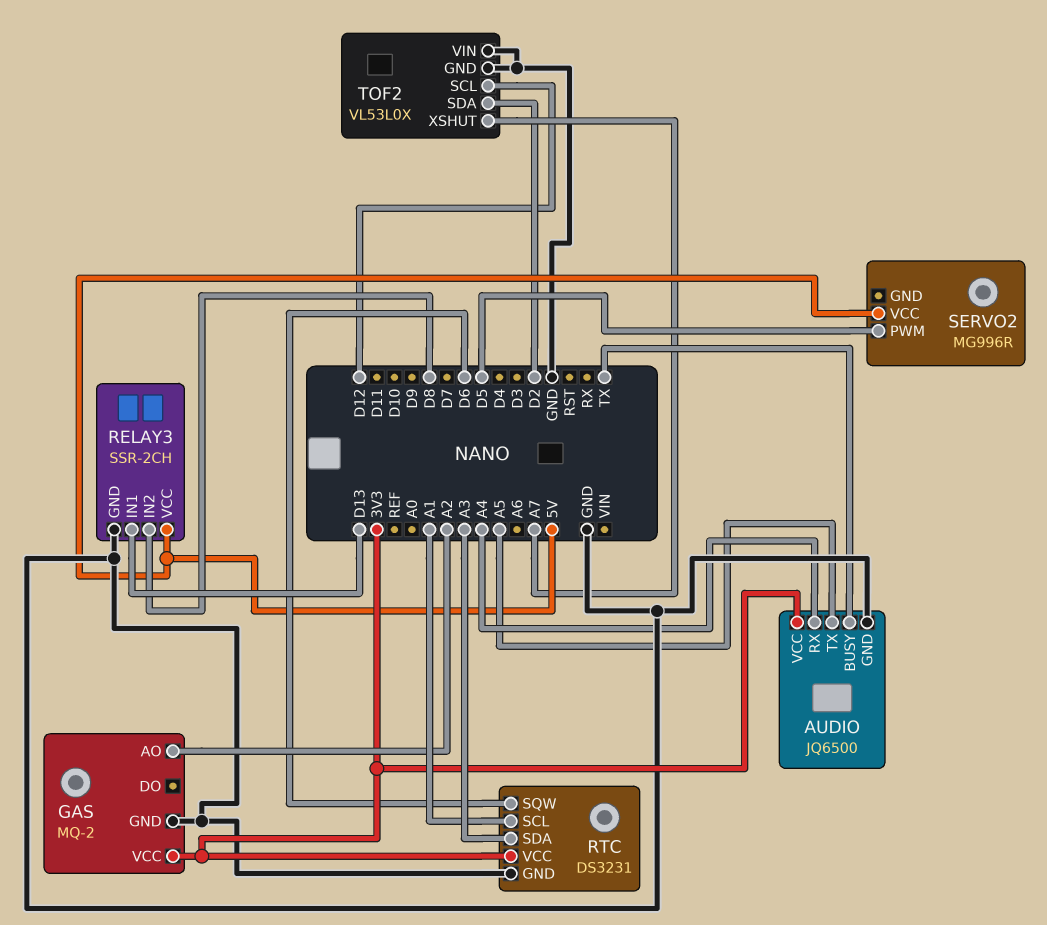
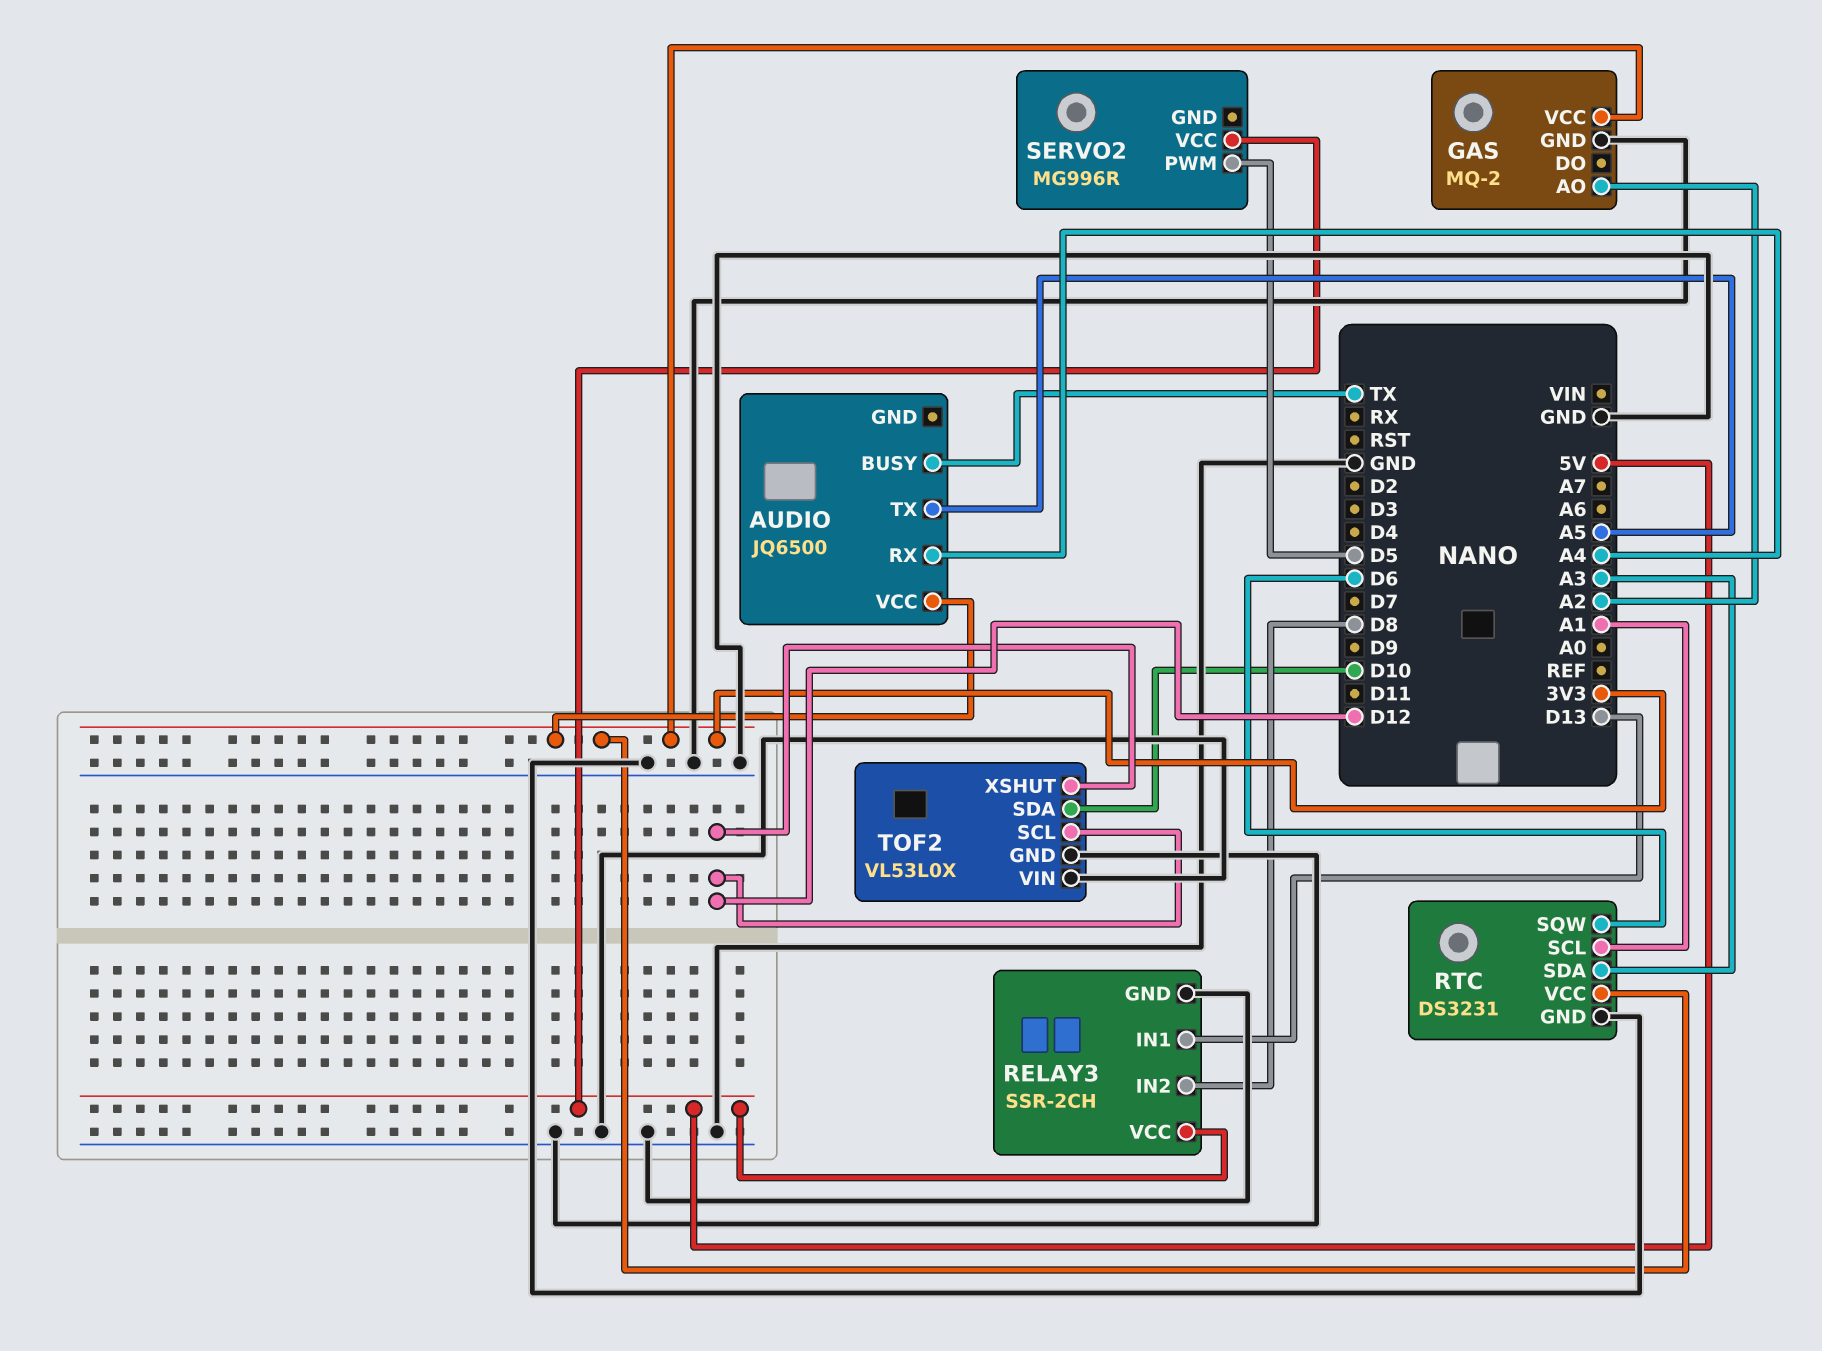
AUDIO pin GND: GND -> none
TOF2 pin SDA: D2 -> D10
TOF2 pin XSHUT: A7 -> D12

